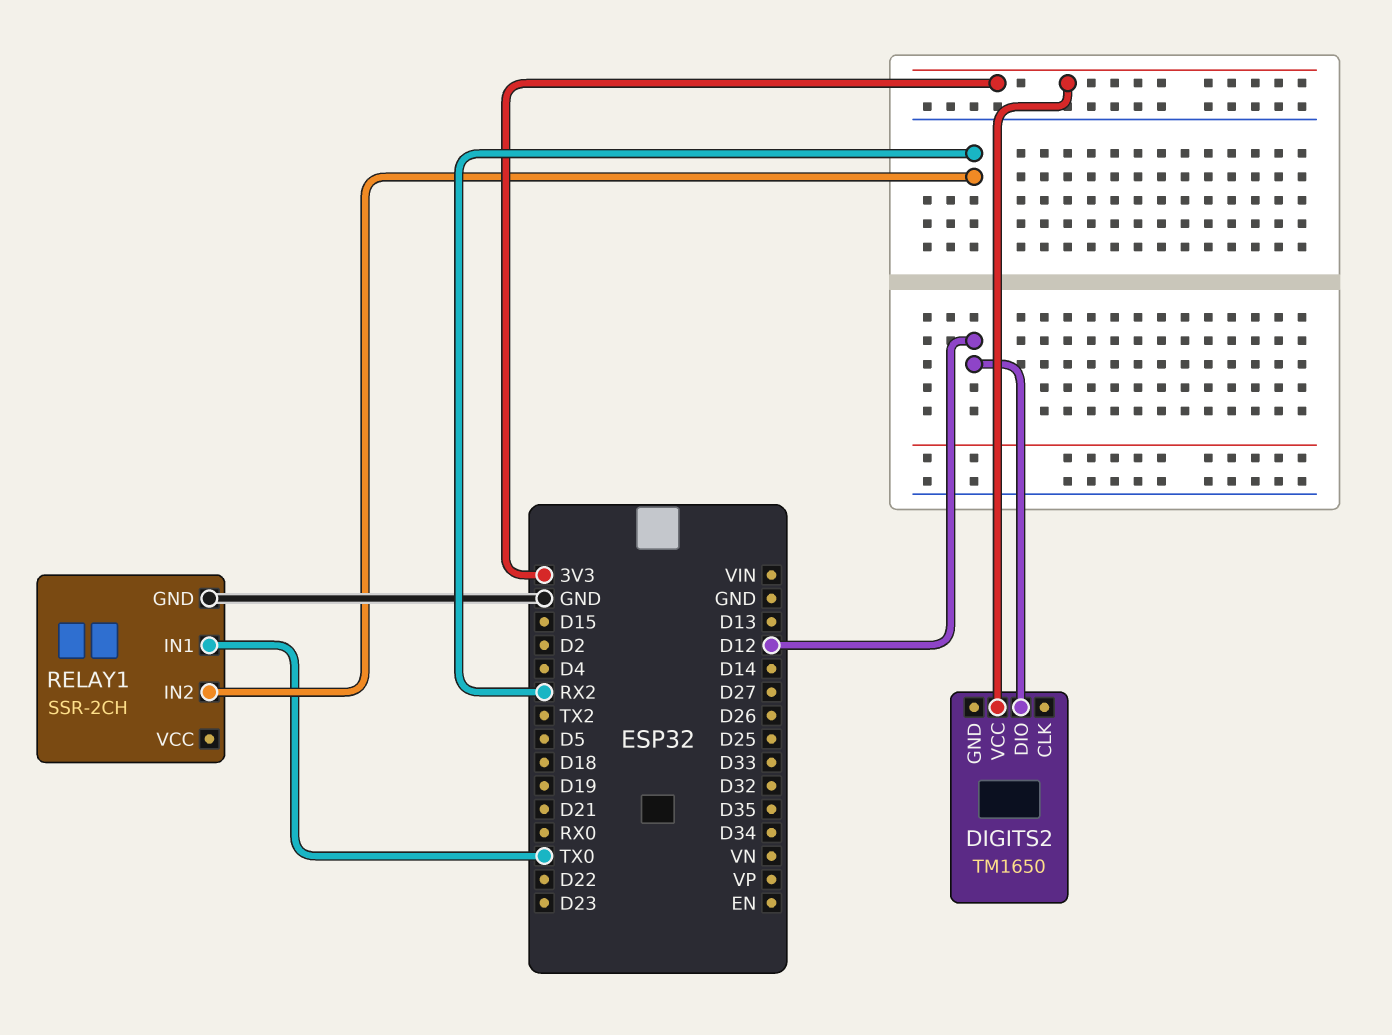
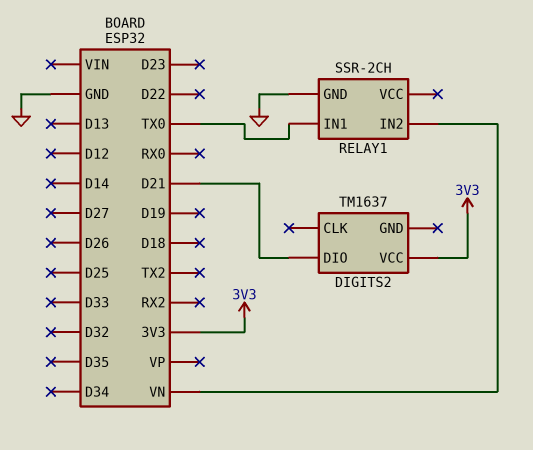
DIGITS2: TM1650 -> TM1637
DIGITS2 pin DIO: D12 -> D21
RELAY1 pin IN2: RX2 -> VN

